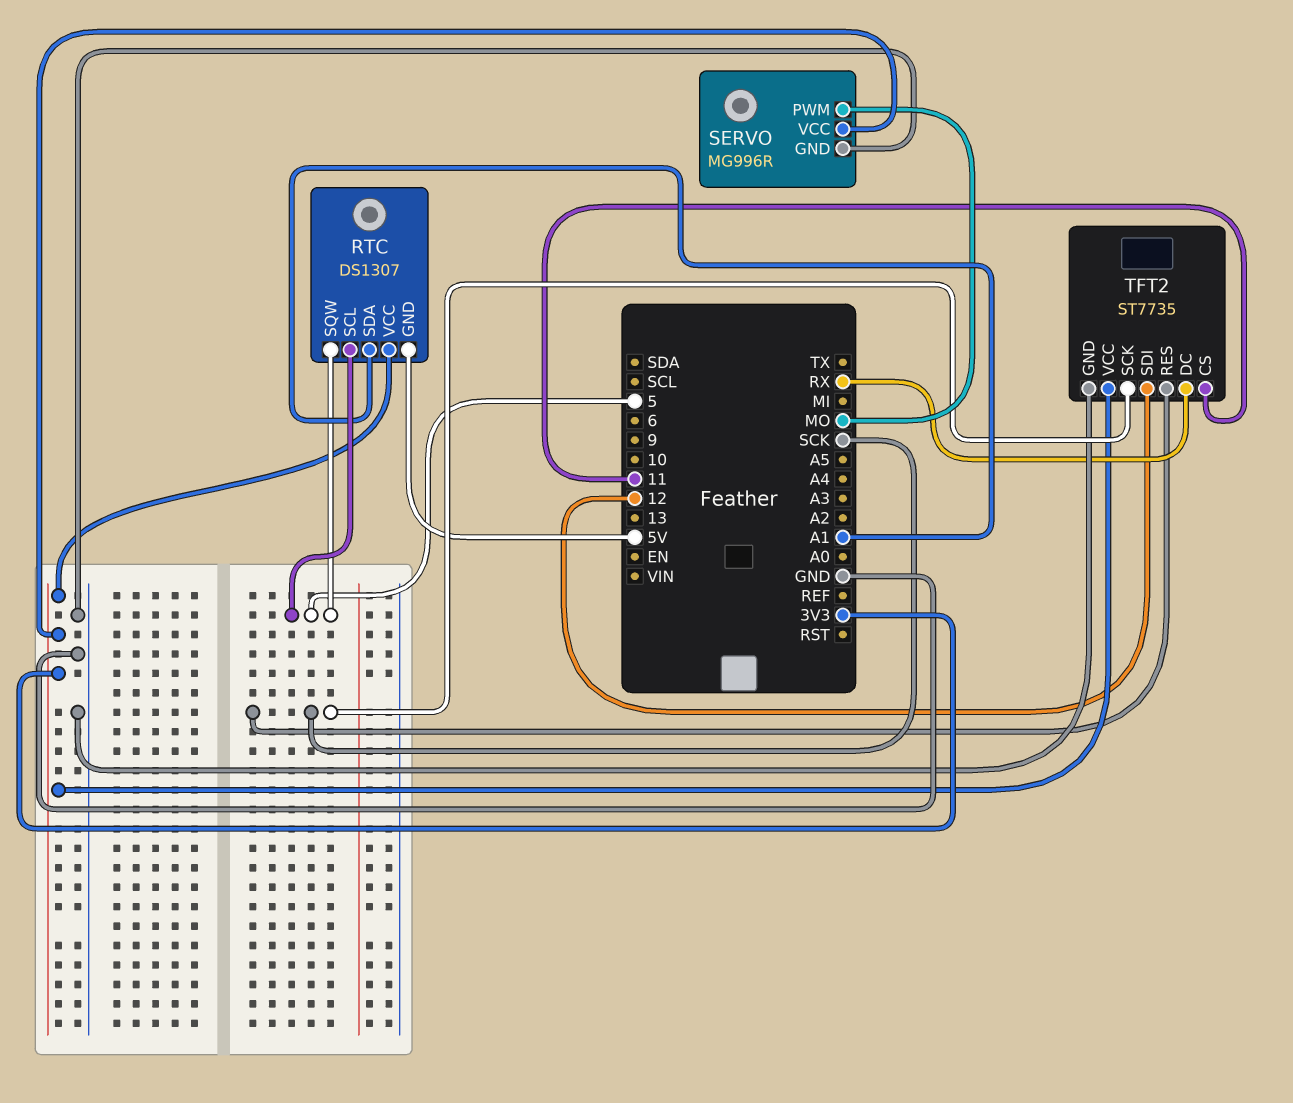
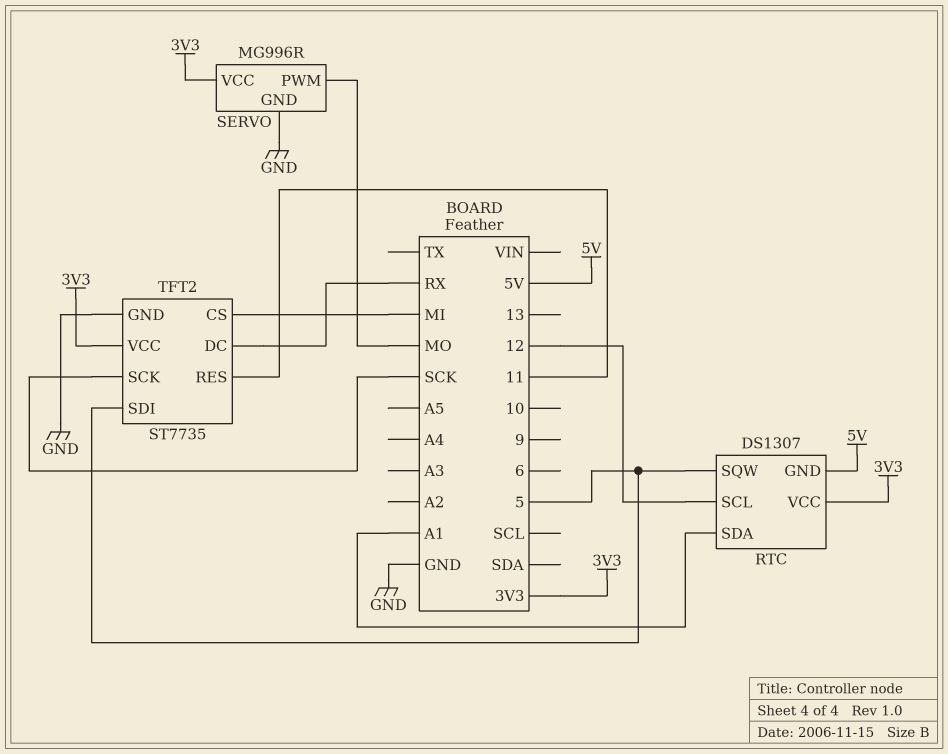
RTC pin SCL: 5 -> 12
TFT2 pin CS: 11 -> MI
TFT2 pin RES: SCK -> 11
TFT2 pin SDI: 12 -> 5

